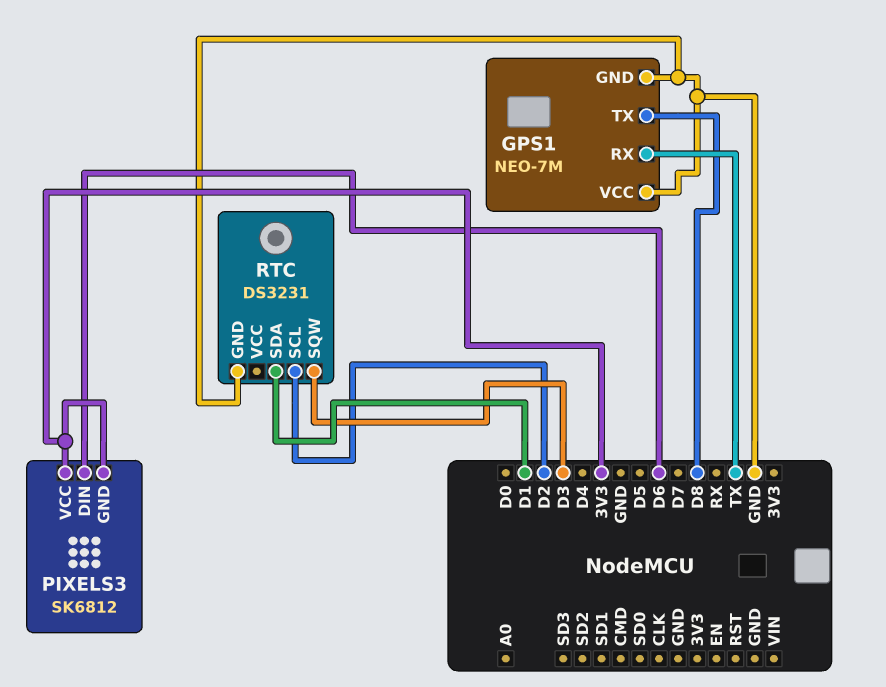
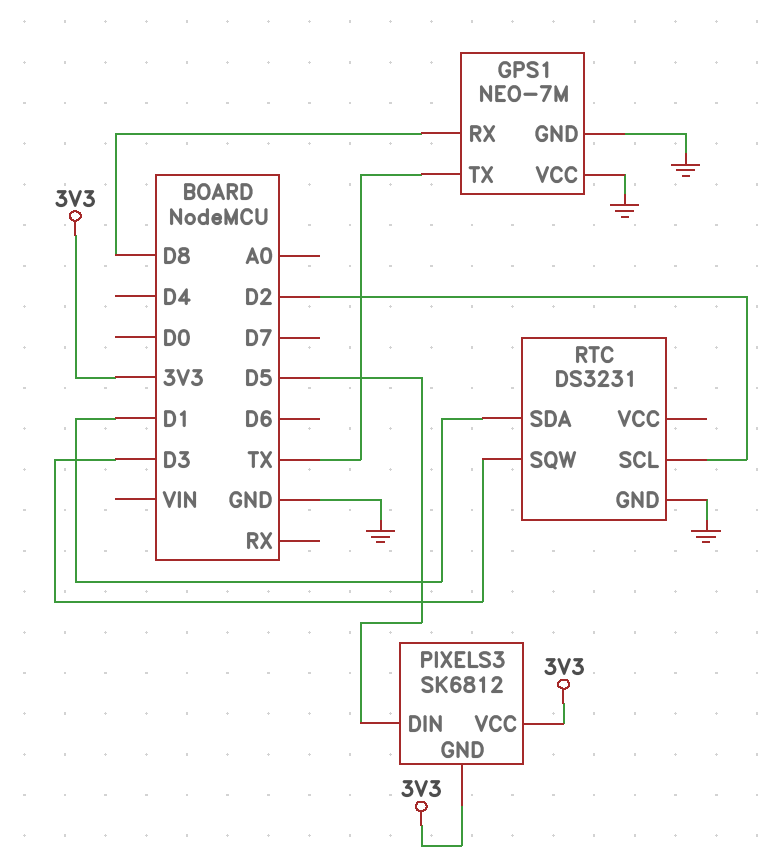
GPS1 pin RX: TX -> D8
GPS1 pin TX: D8 -> TX
PIXELS3 pin DIN: D6 -> D5

